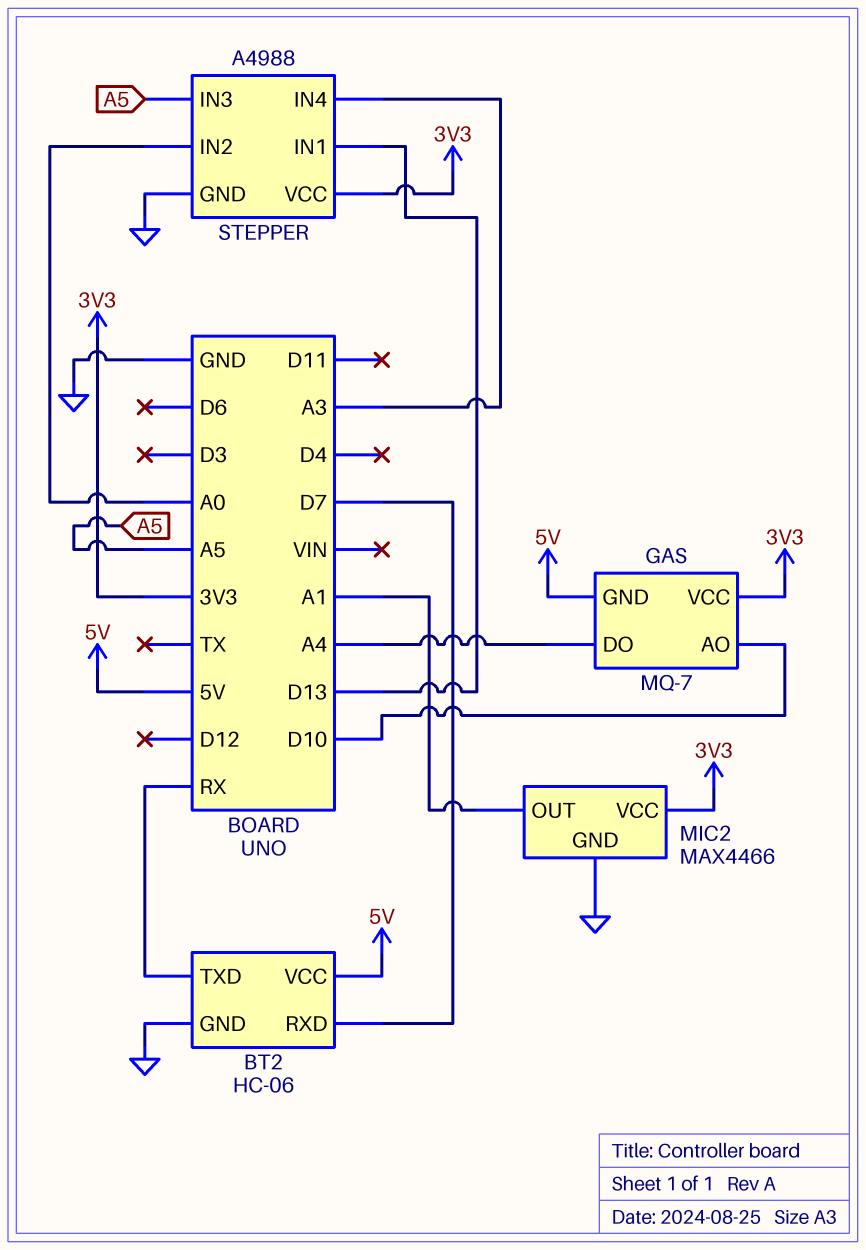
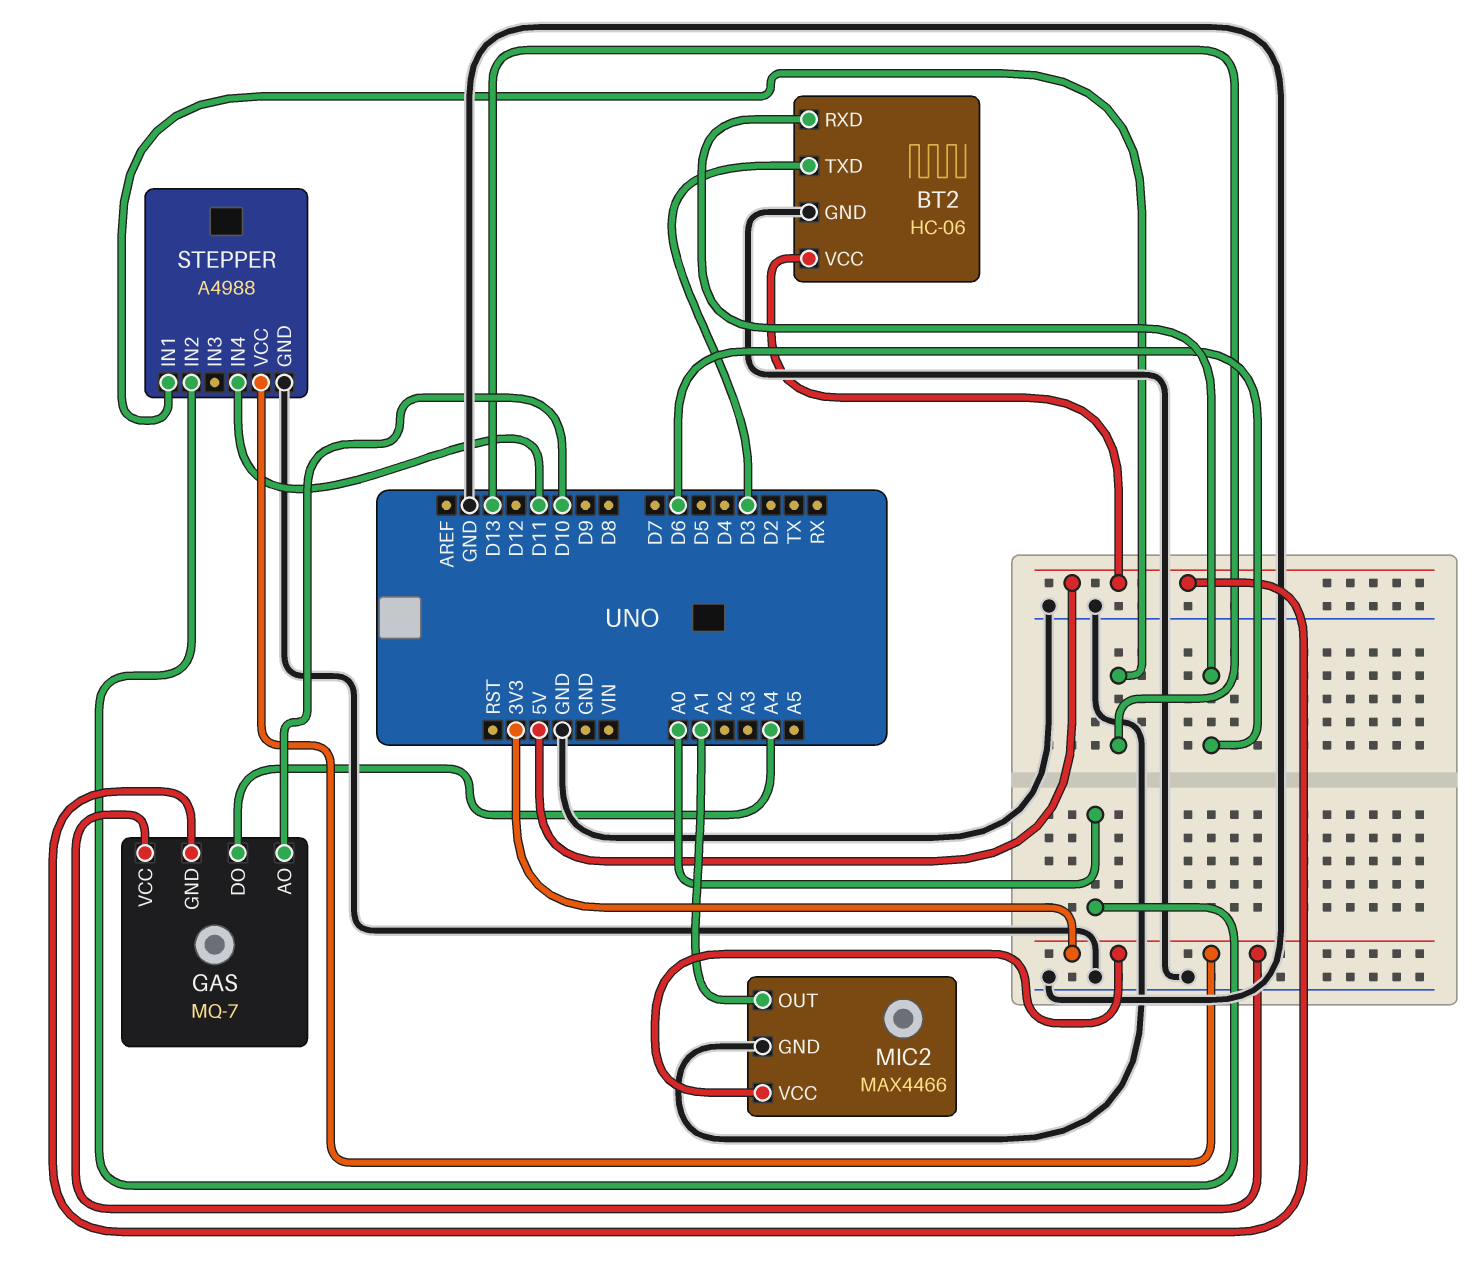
BT2 pin RXD: D7 -> D6
BT2 pin TXD: RX -> D3
STEPPER pin IN3: A5 -> none
STEPPER pin IN4: A3 -> D11

